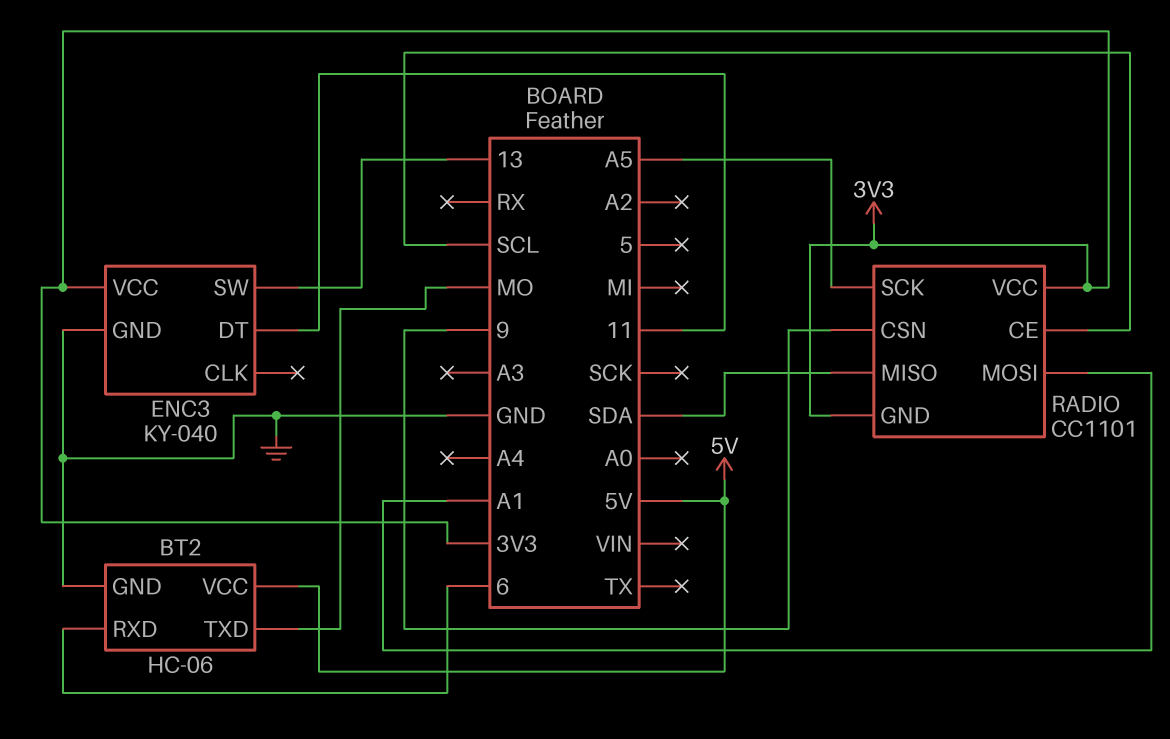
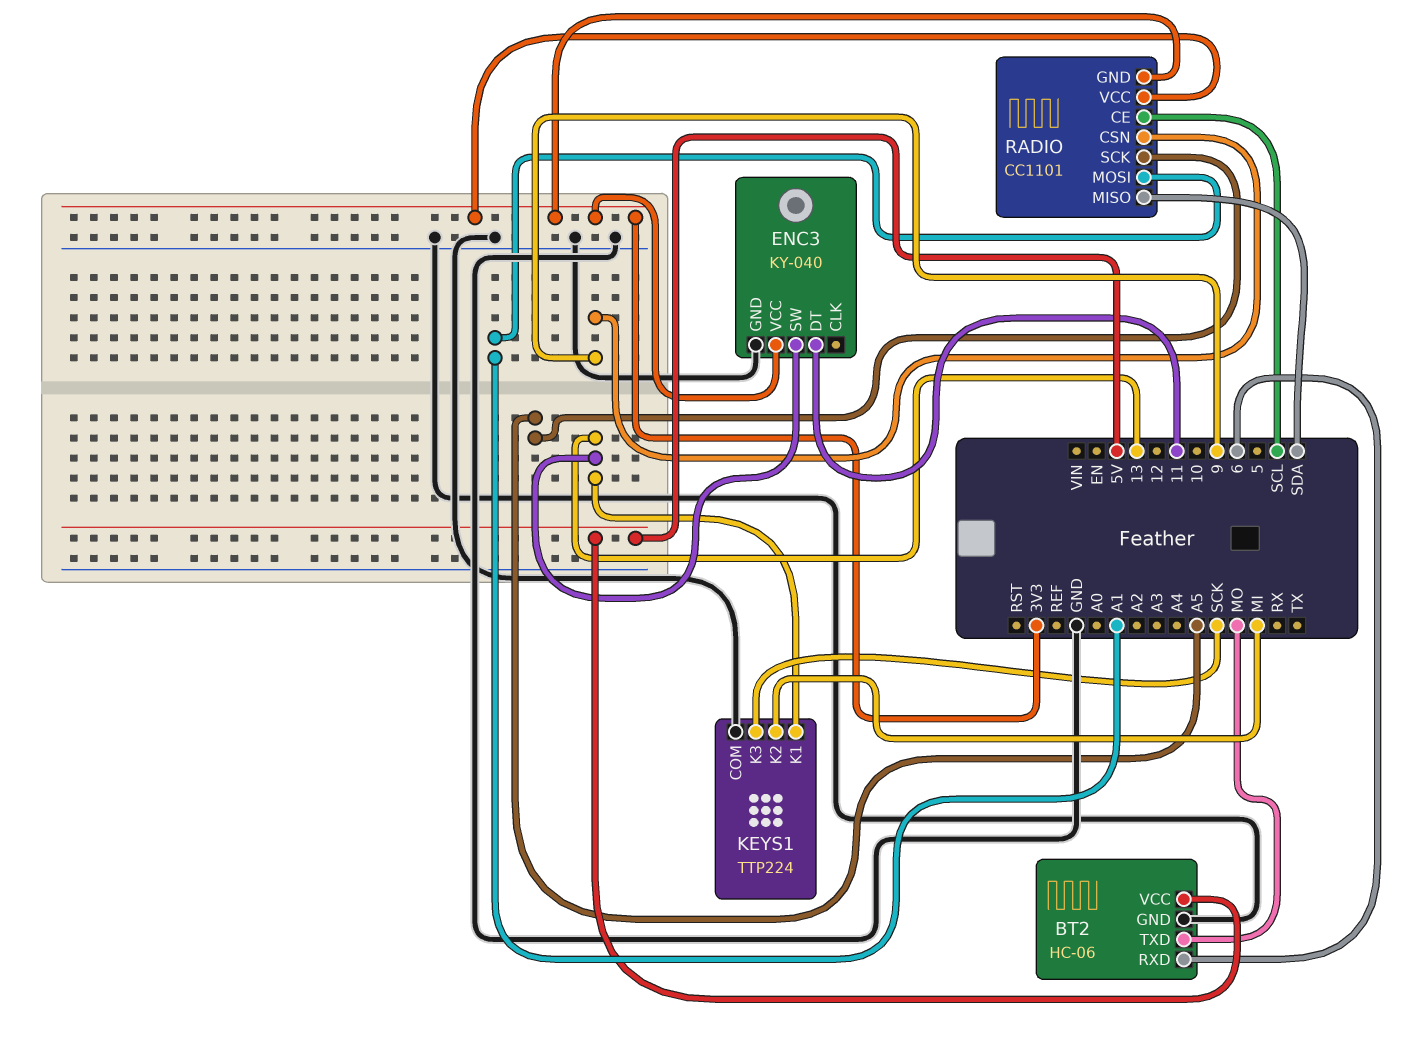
KEYS1: none -> TTP224
KEYS1 pin COM: none -> GND
KEYS1 pin K1: none -> 13
KEYS1 pin K2: none -> MI
KEYS1 pin K3: none -> SCK

